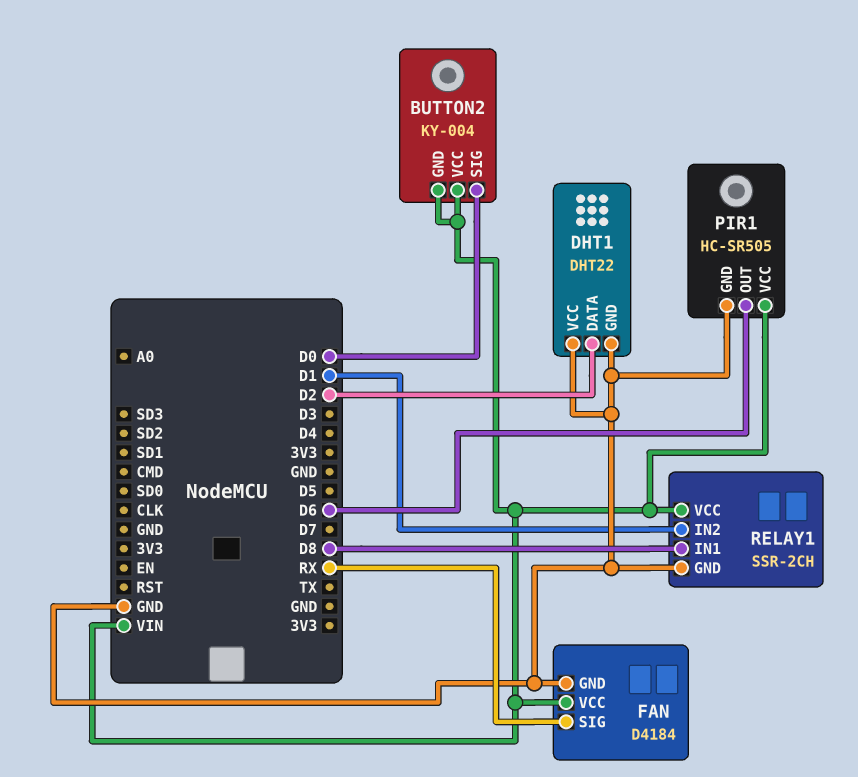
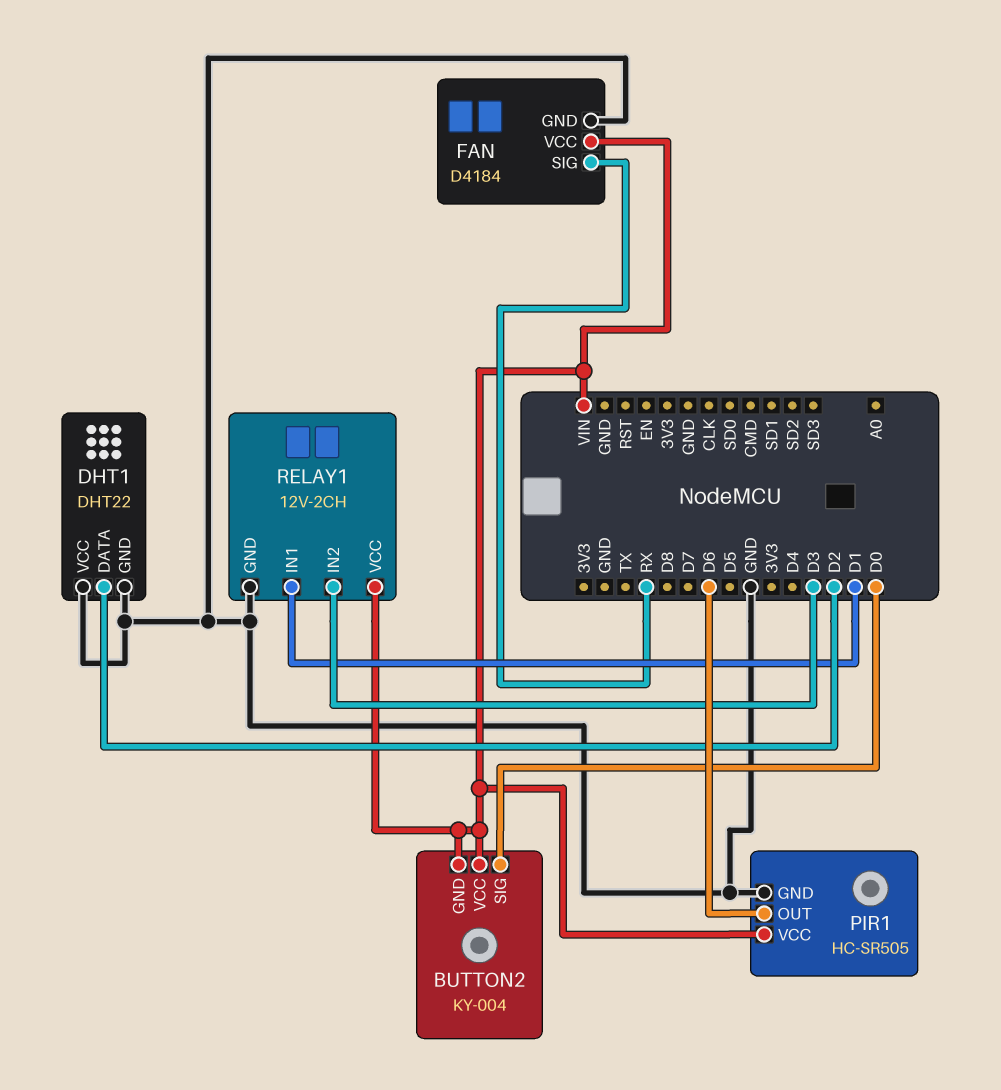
RELAY1: SSR-2CH -> 12V-2CH
RELAY1 pin IN1: D8 -> D1
RELAY1 pin IN2: D1 -> D3

